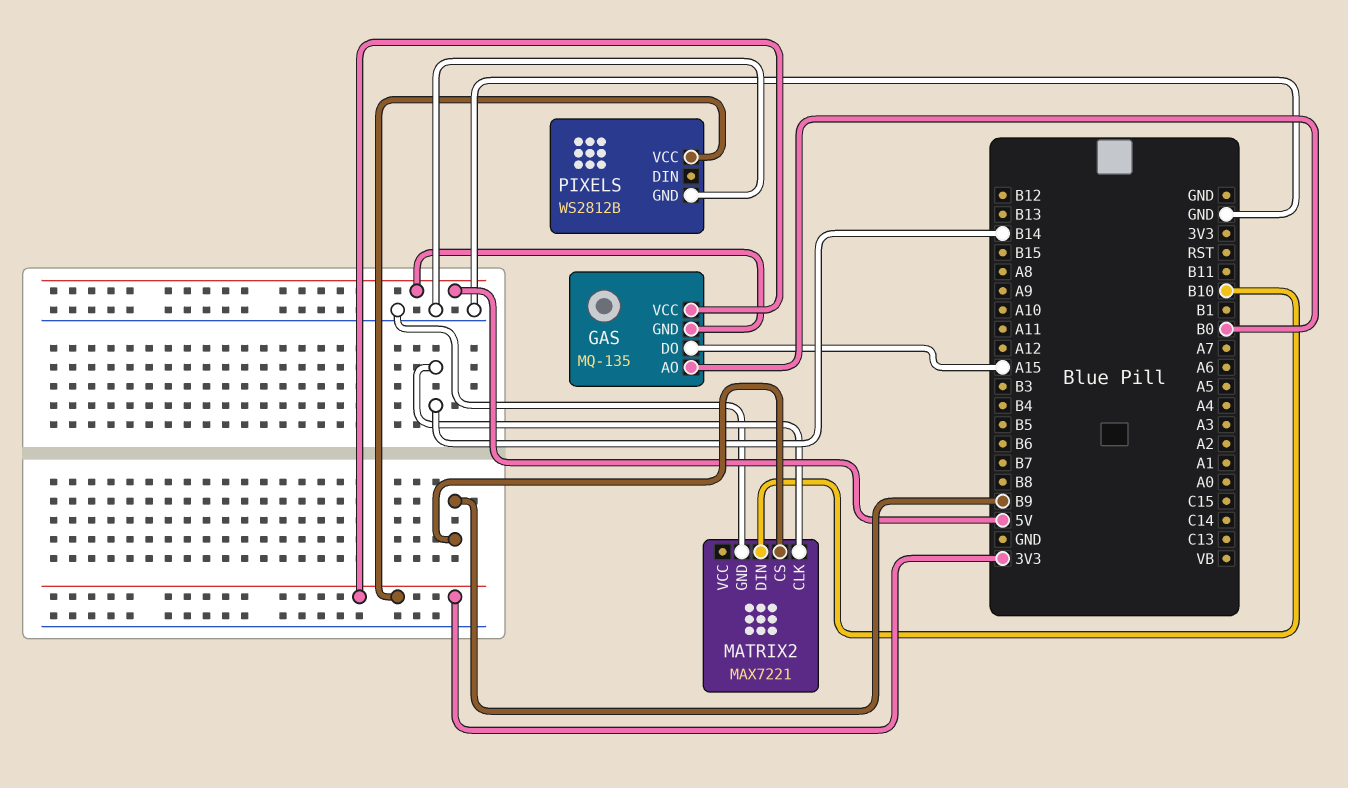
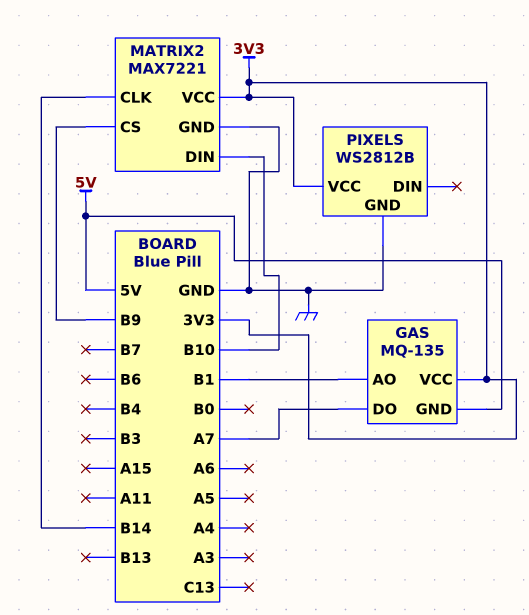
GAS pin AO: B0 -> B1
GAS pin DO: A15 -> A7
MATRIX2 pin VCC: none -> 3V3

